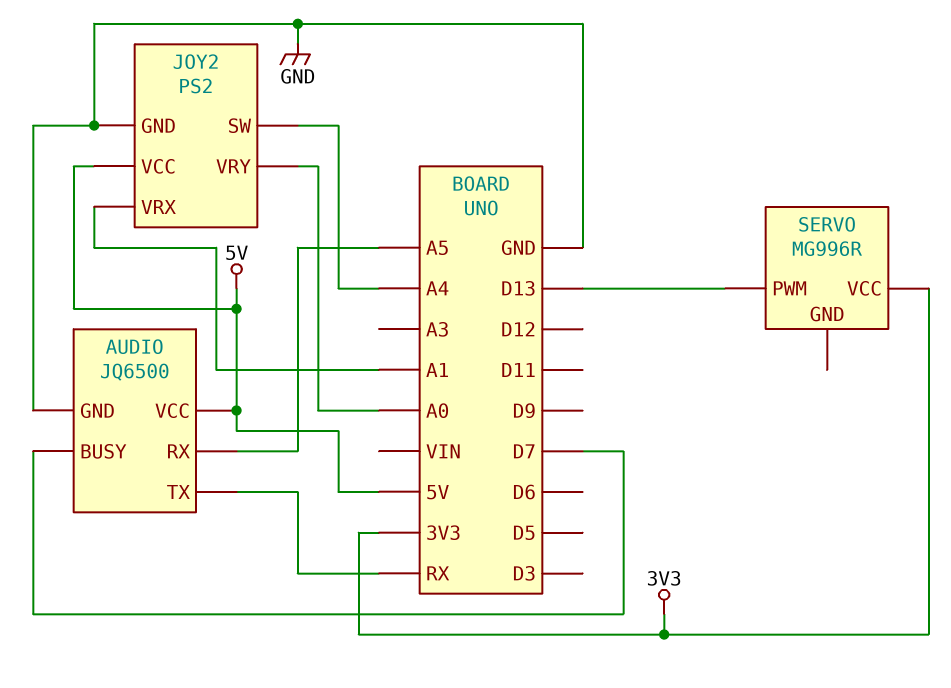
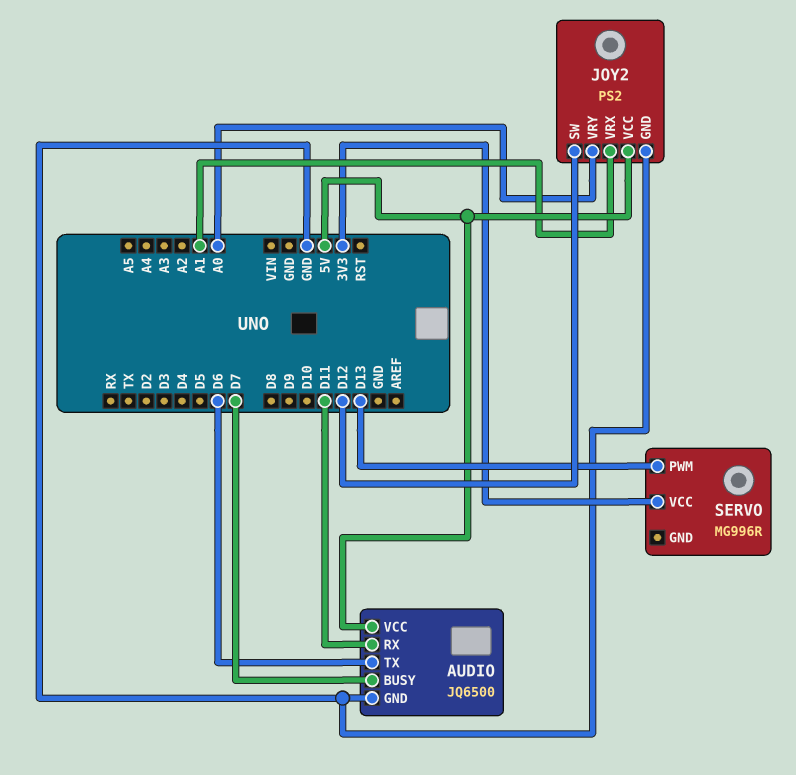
AUDIO pin RX: A5 -> D11
AUDIO pin TX: RX -> D6
JOY2 pin SW: A4 -> D12

